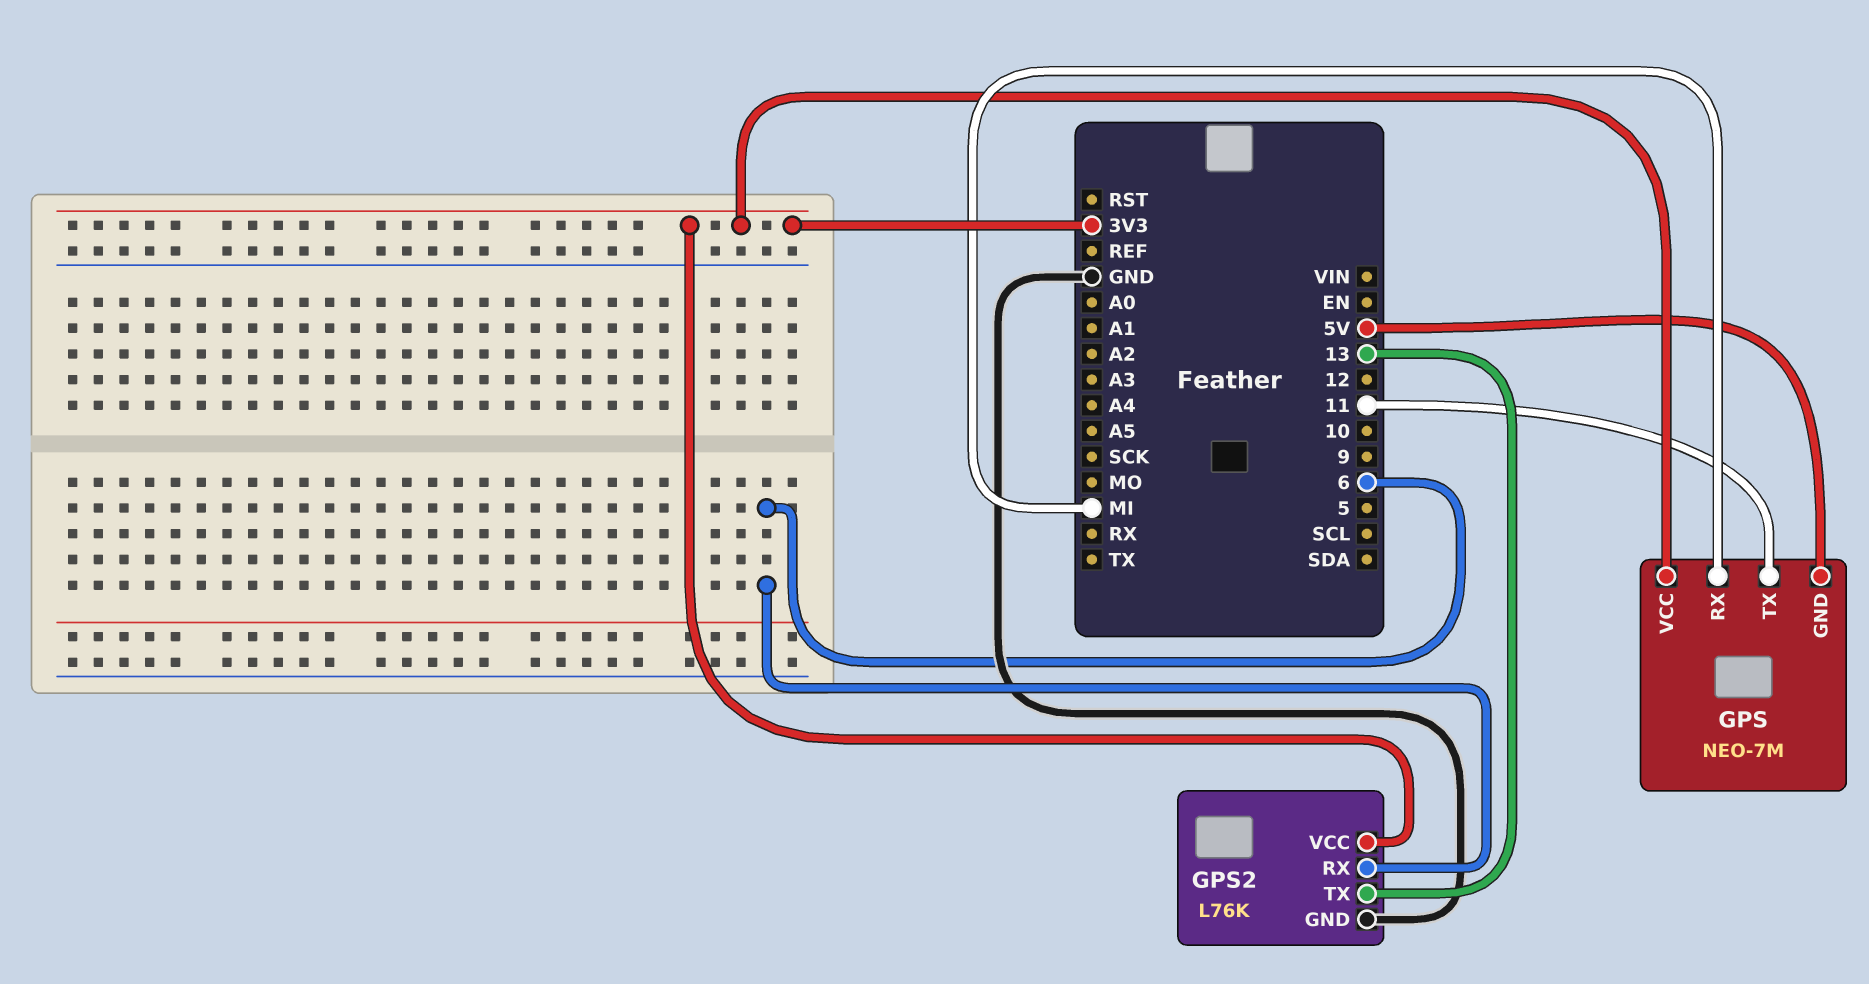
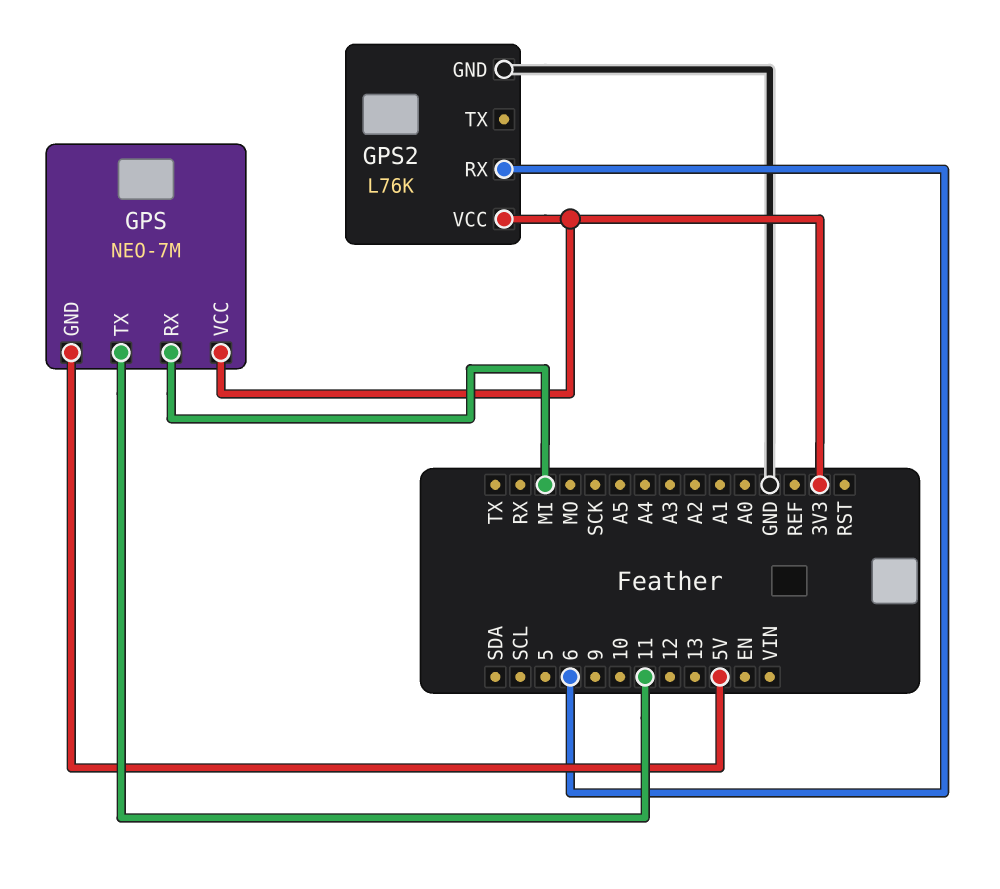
GPS2 pin TX: 13 -> none

